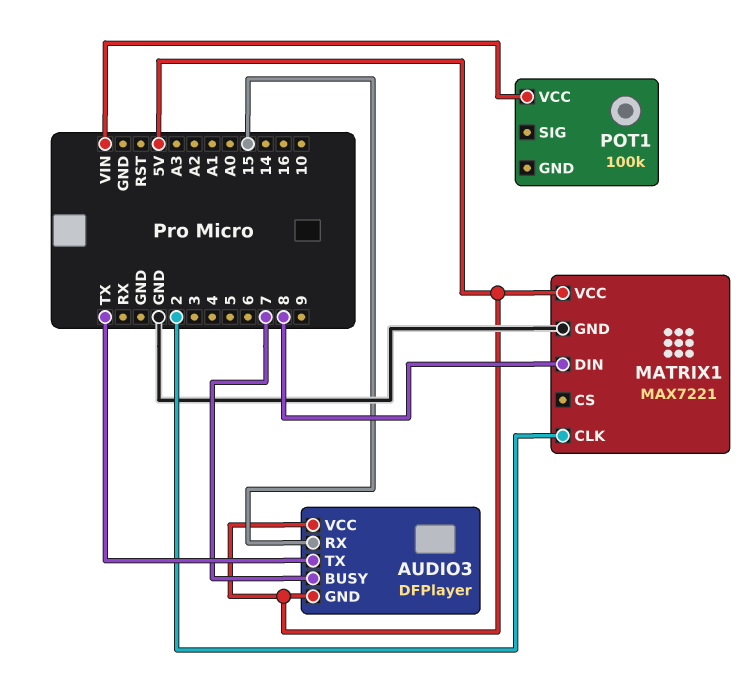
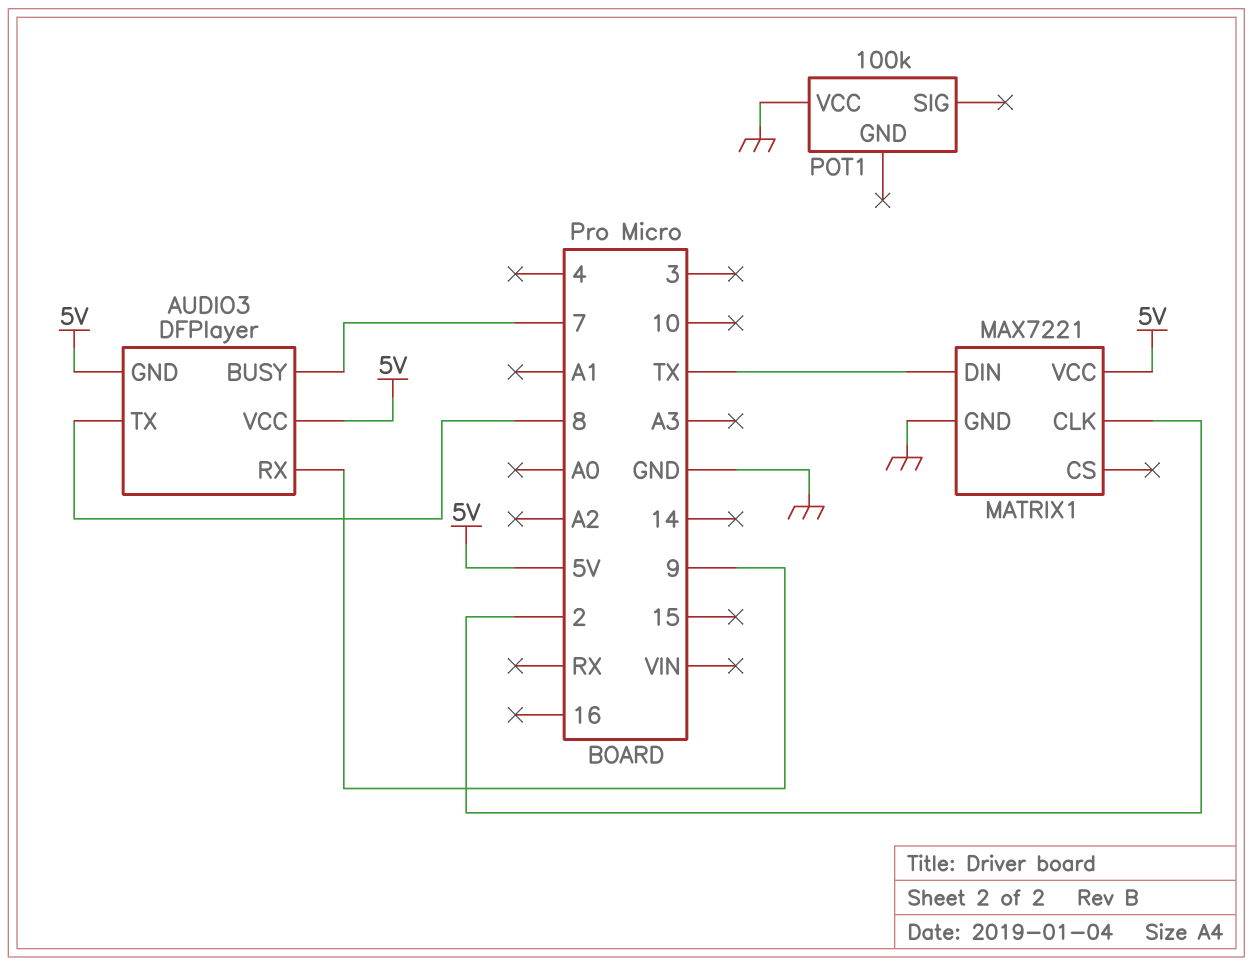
AUDIO3 pin RX: 15 -> 9
AUDIO3 pin TX: TX -> 8
MATRIX1 pin DIN: 8 -> TX
POT1 pin VCC: VIN -> GND

